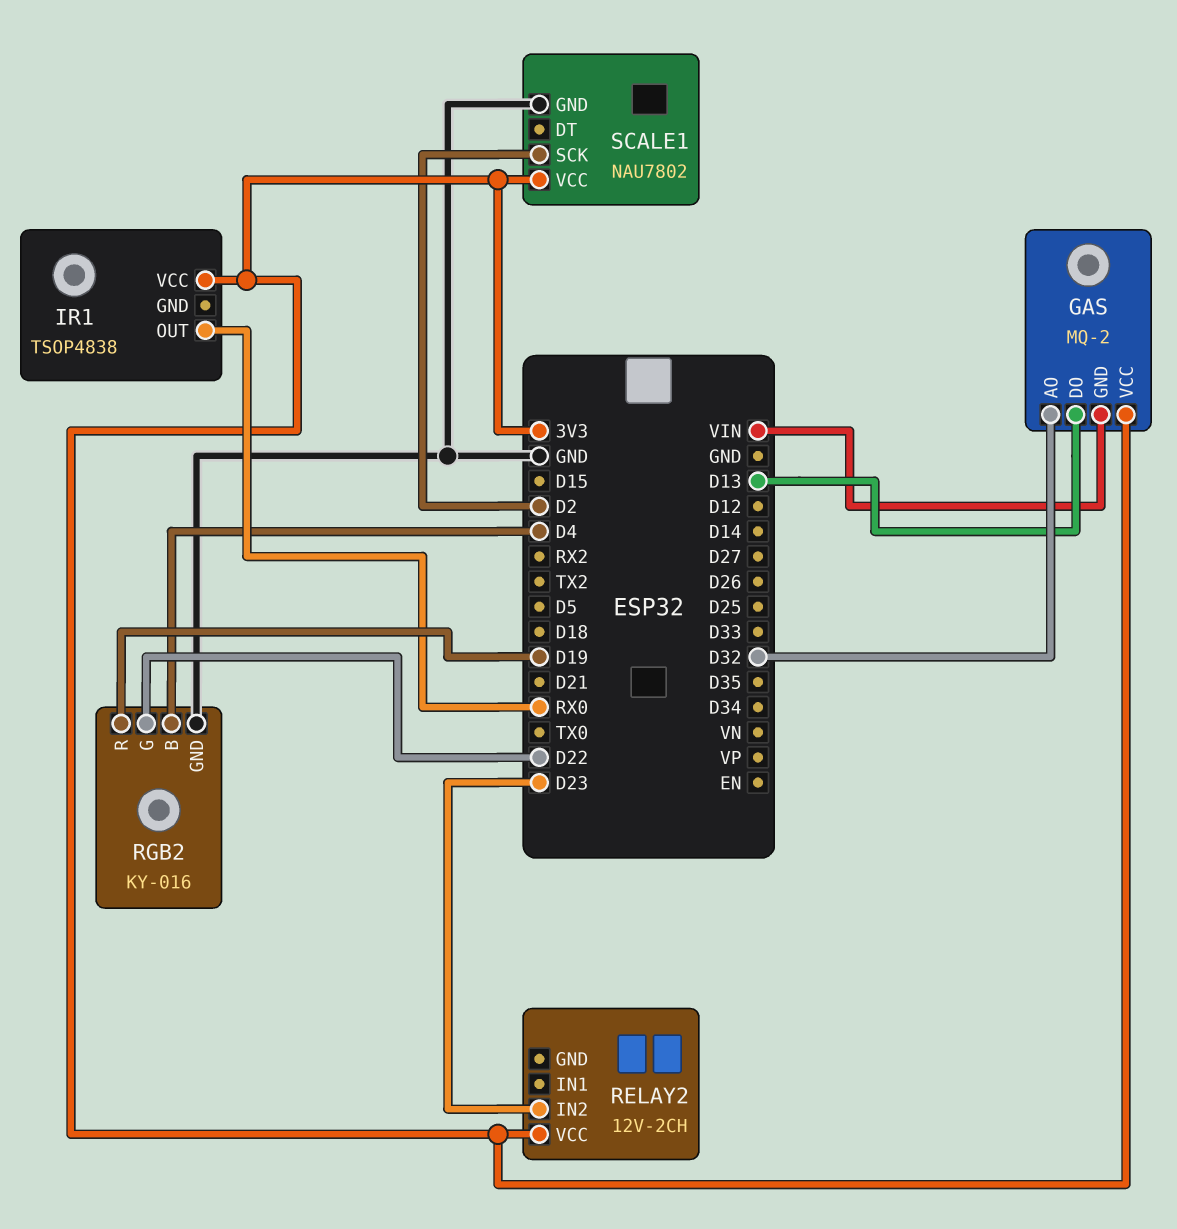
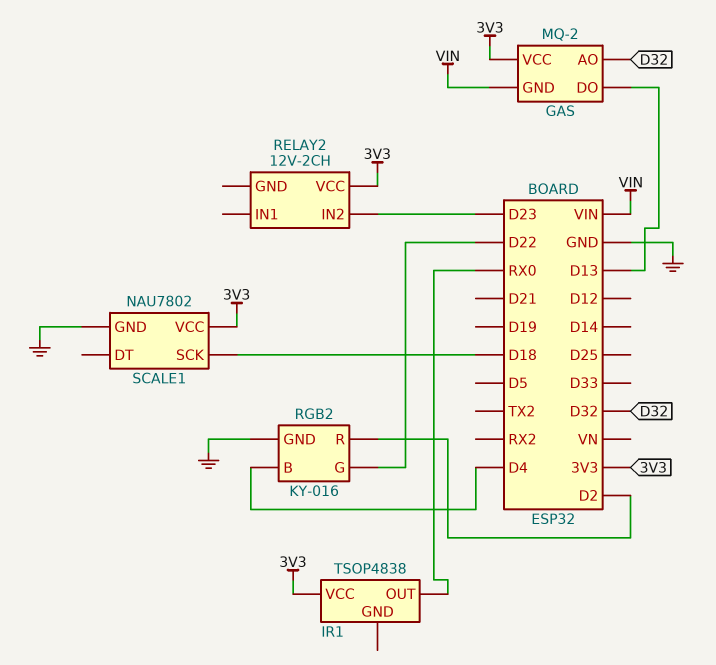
RGB2 pin R: D19 -> D2
SCALE1 pin SCK: D2 -> D18

